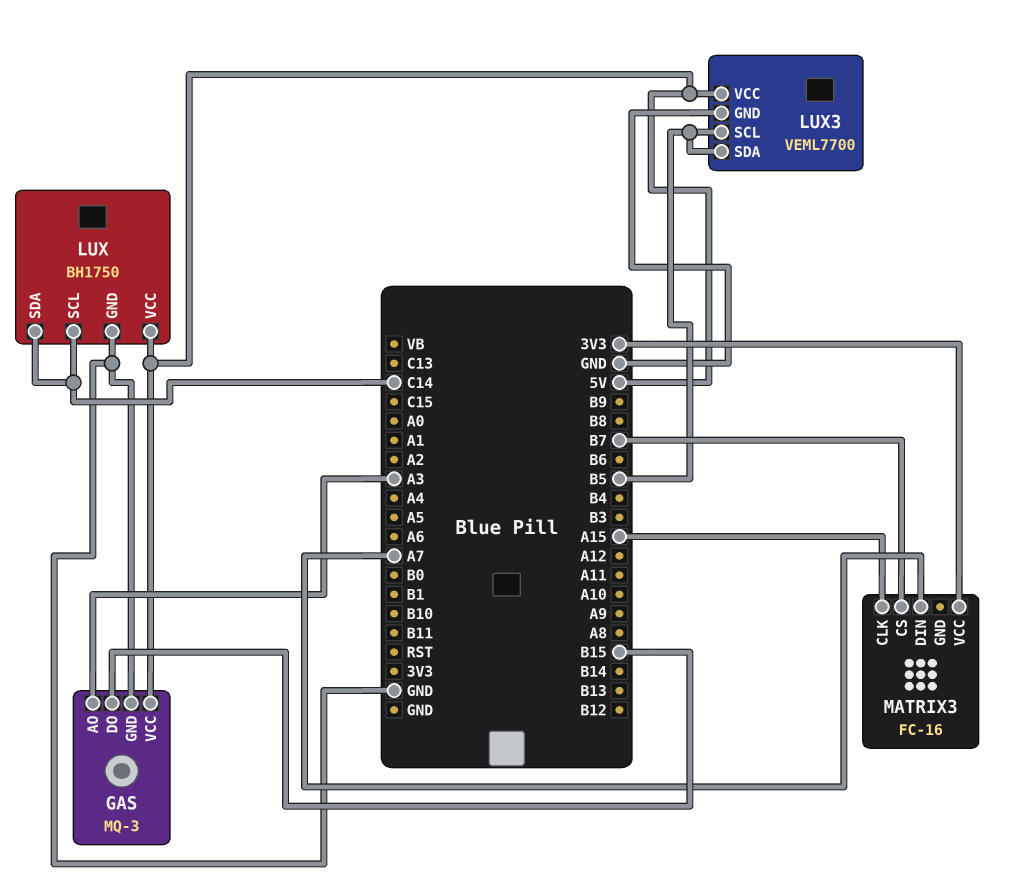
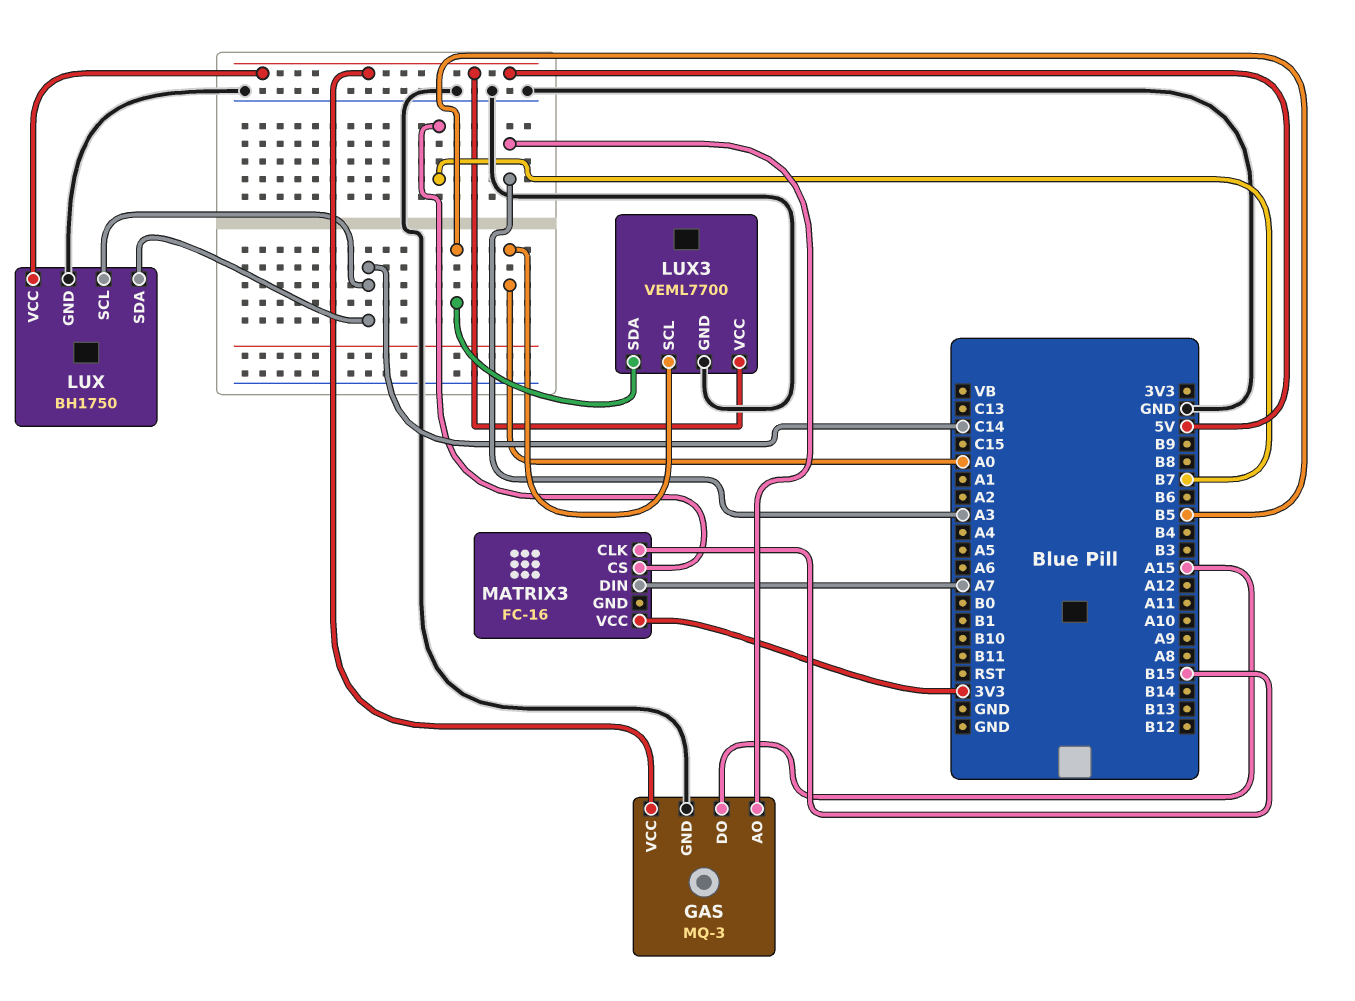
GAS pin DO: B15 -> A15
LUX3 pin SCL: B5 -> A0
MATRIX3 pin CLK: A15 -> B15

